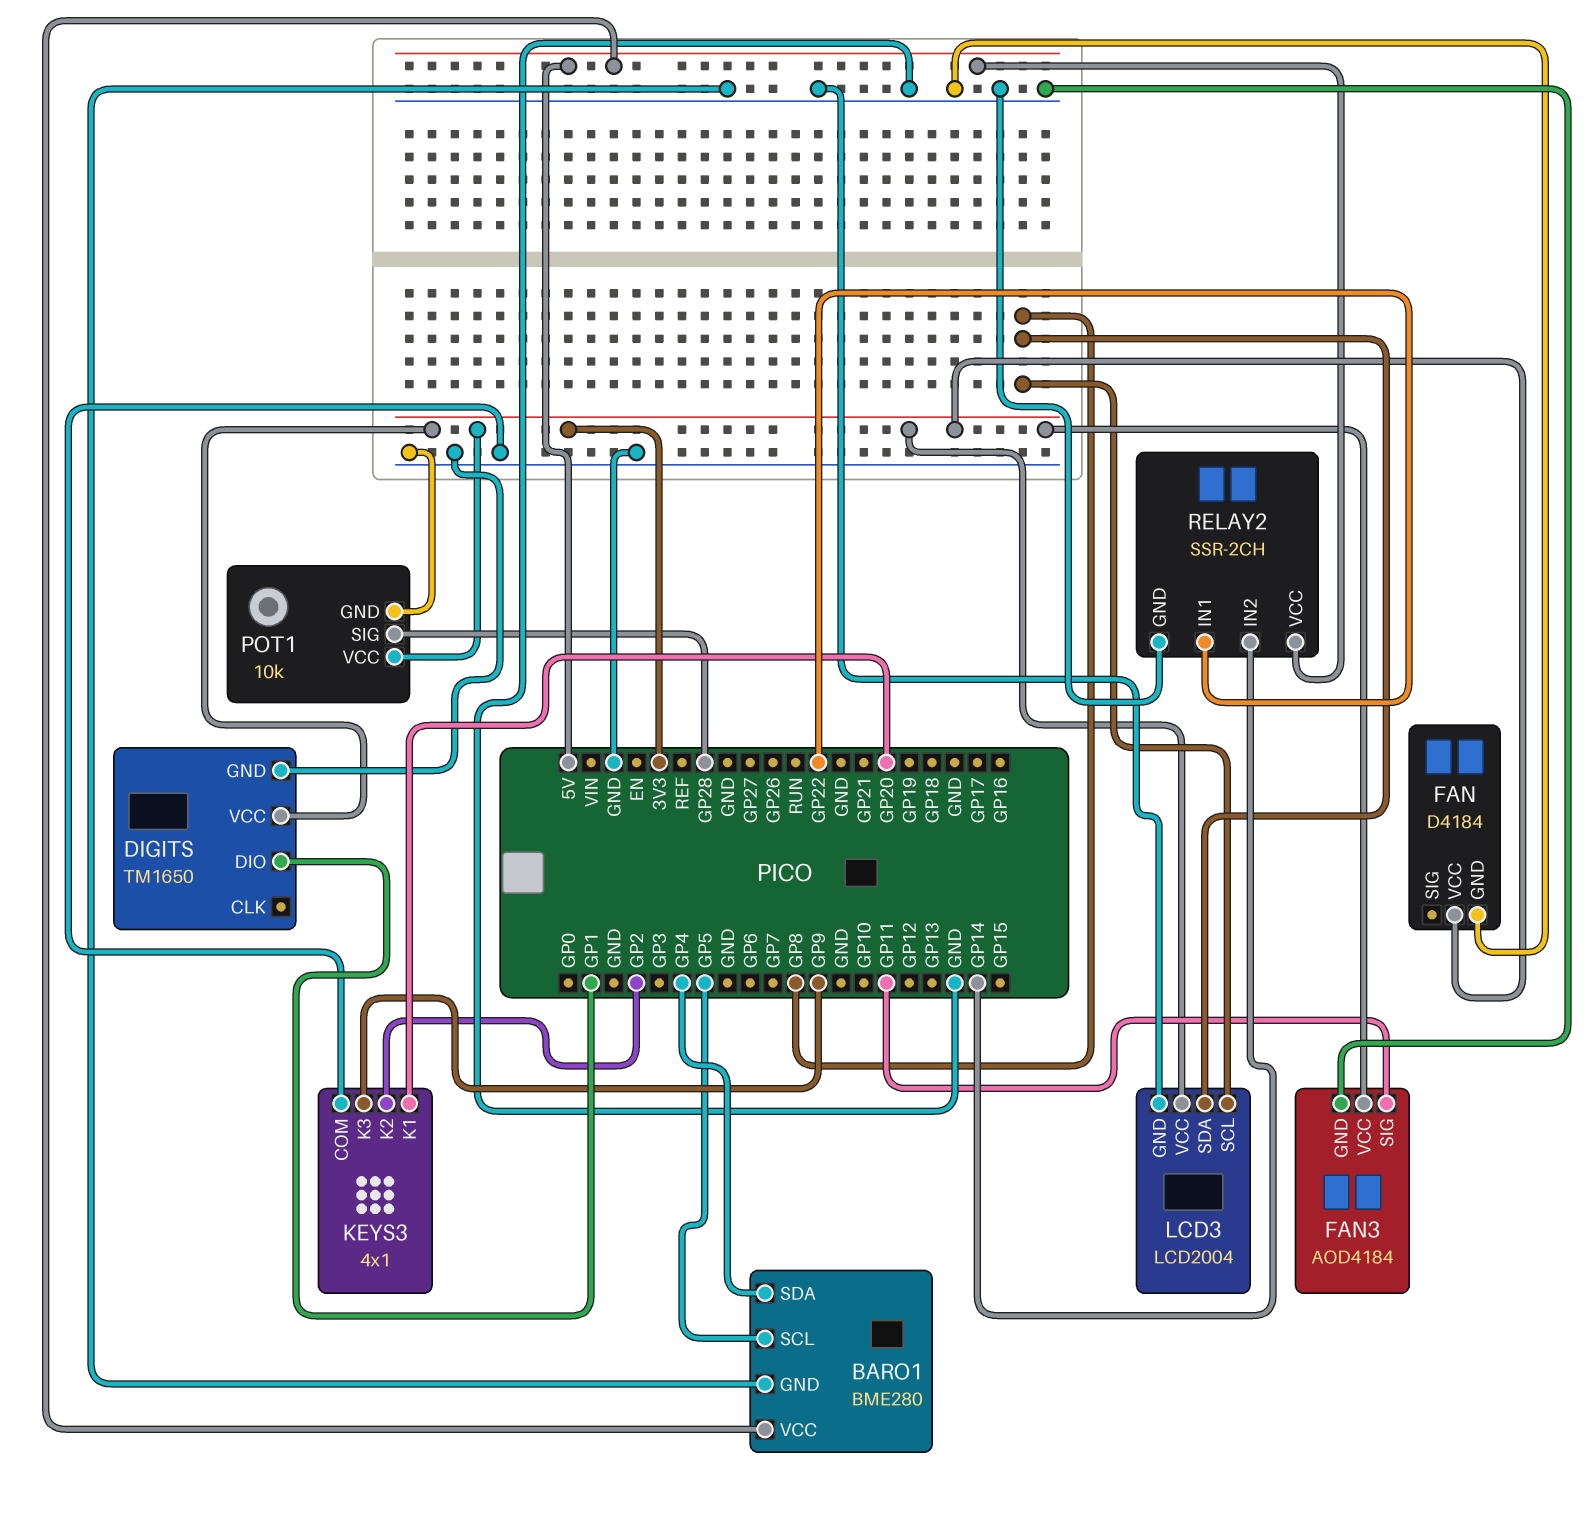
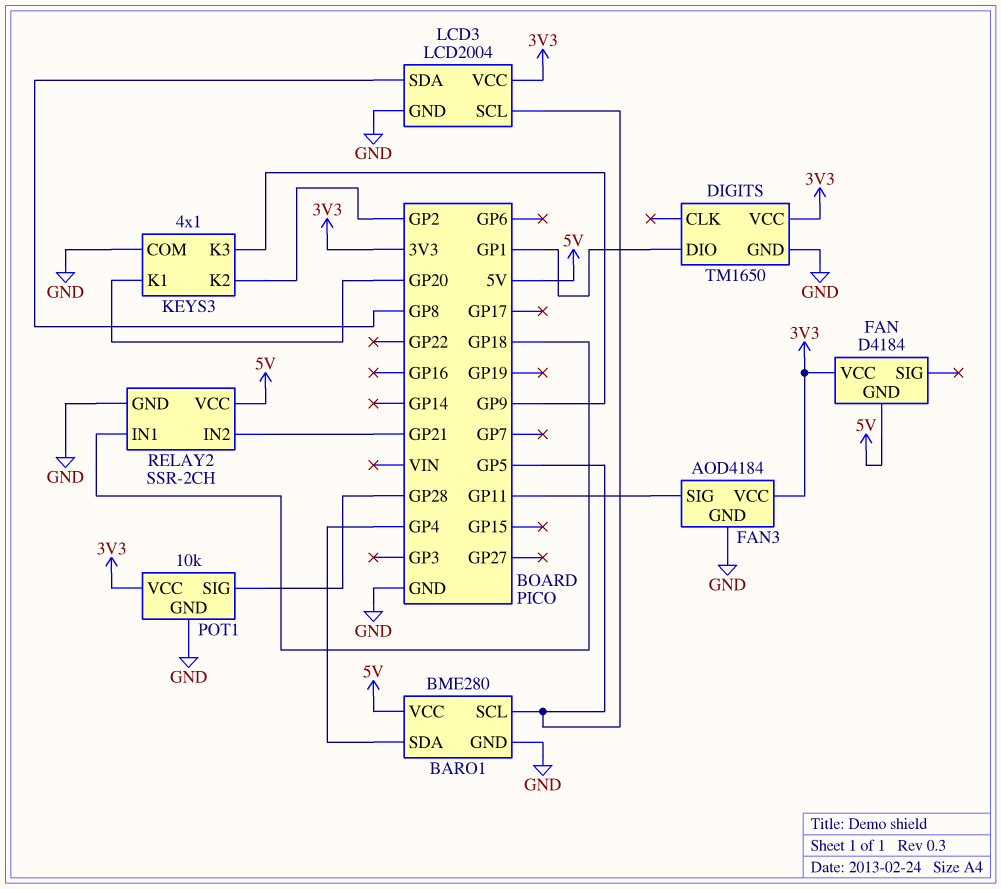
FAN pin GND: GND -> 5V
LCD3 pin SCL: GP8 -> GP5
RELAY2 pin IN1: GP22 -> GP18
RELAY2 pin IN2: GP14 -> GP21

